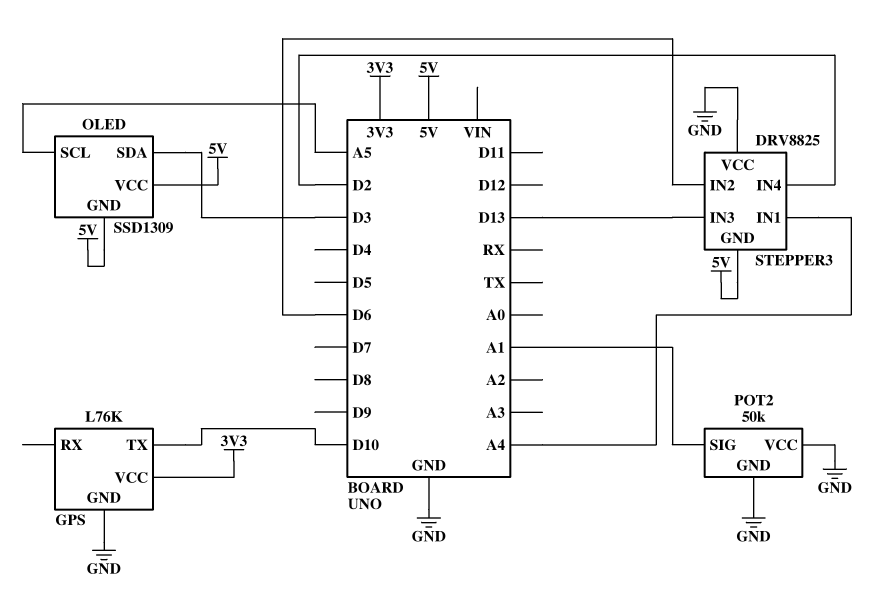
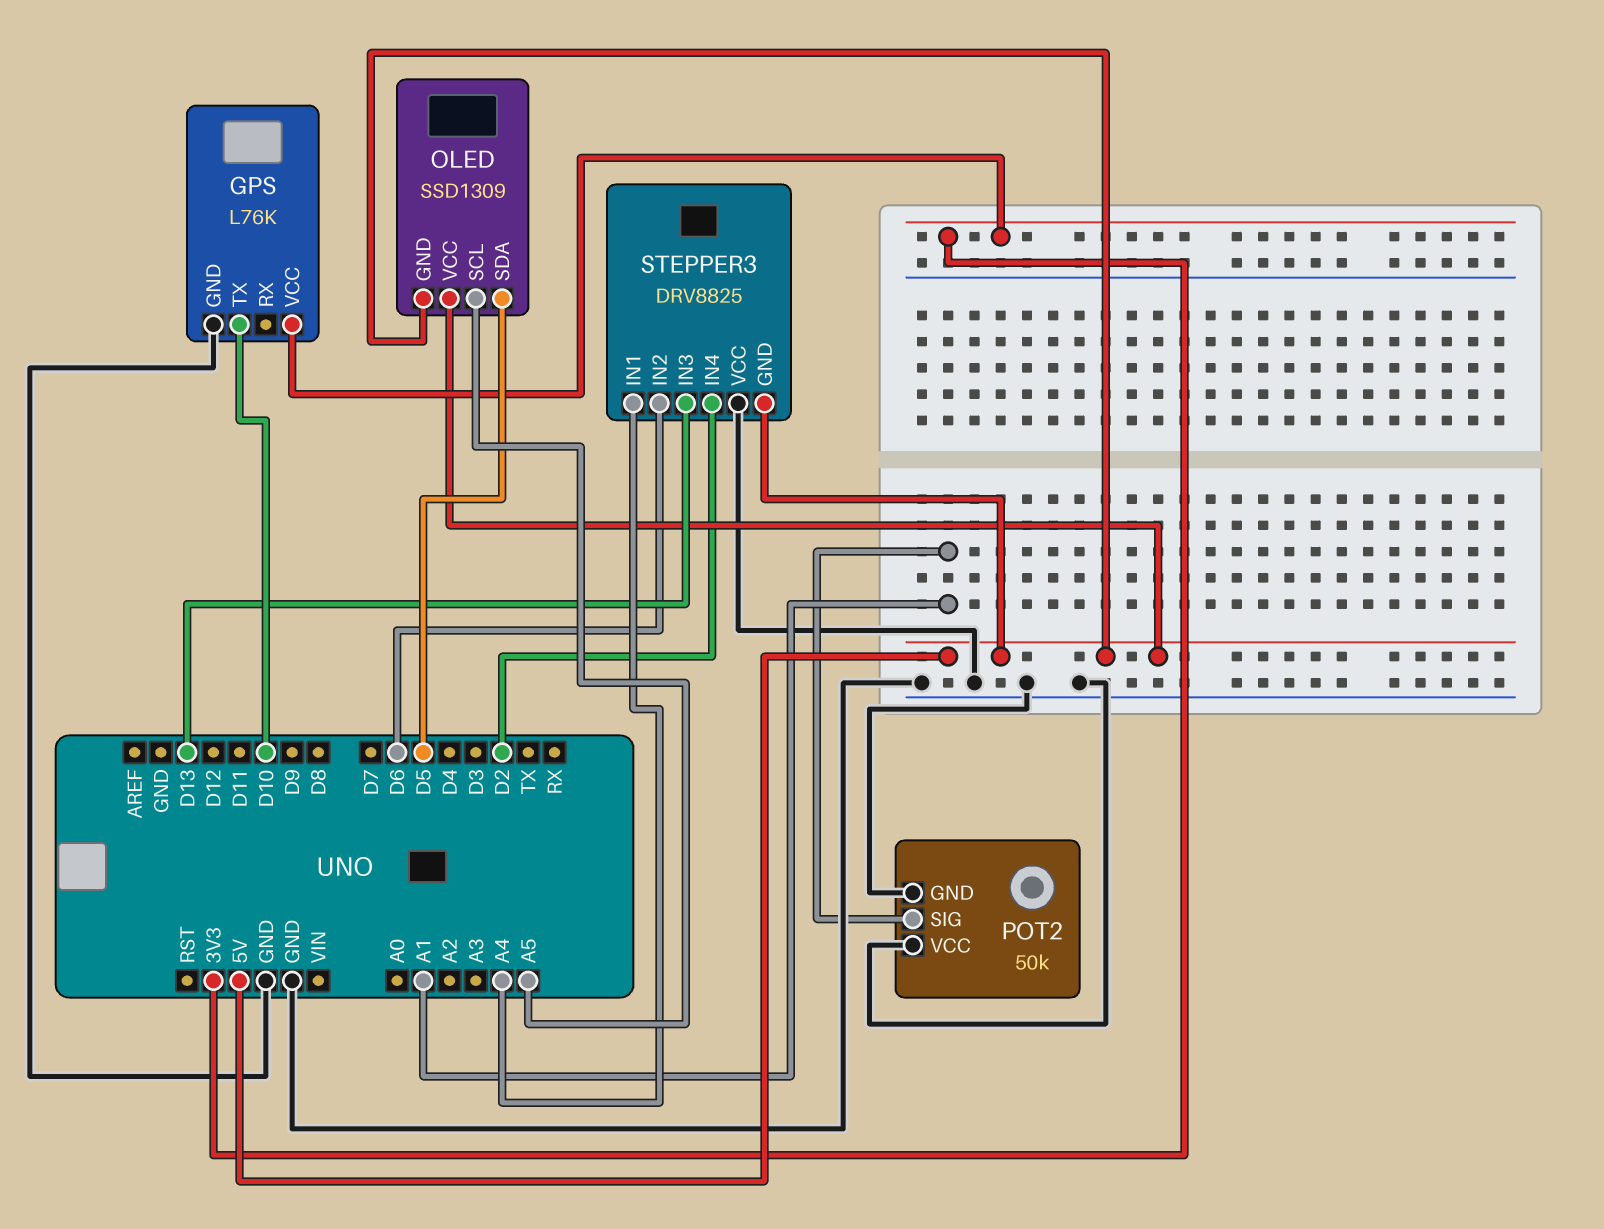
OLED pin SDA: D3 -> D5

